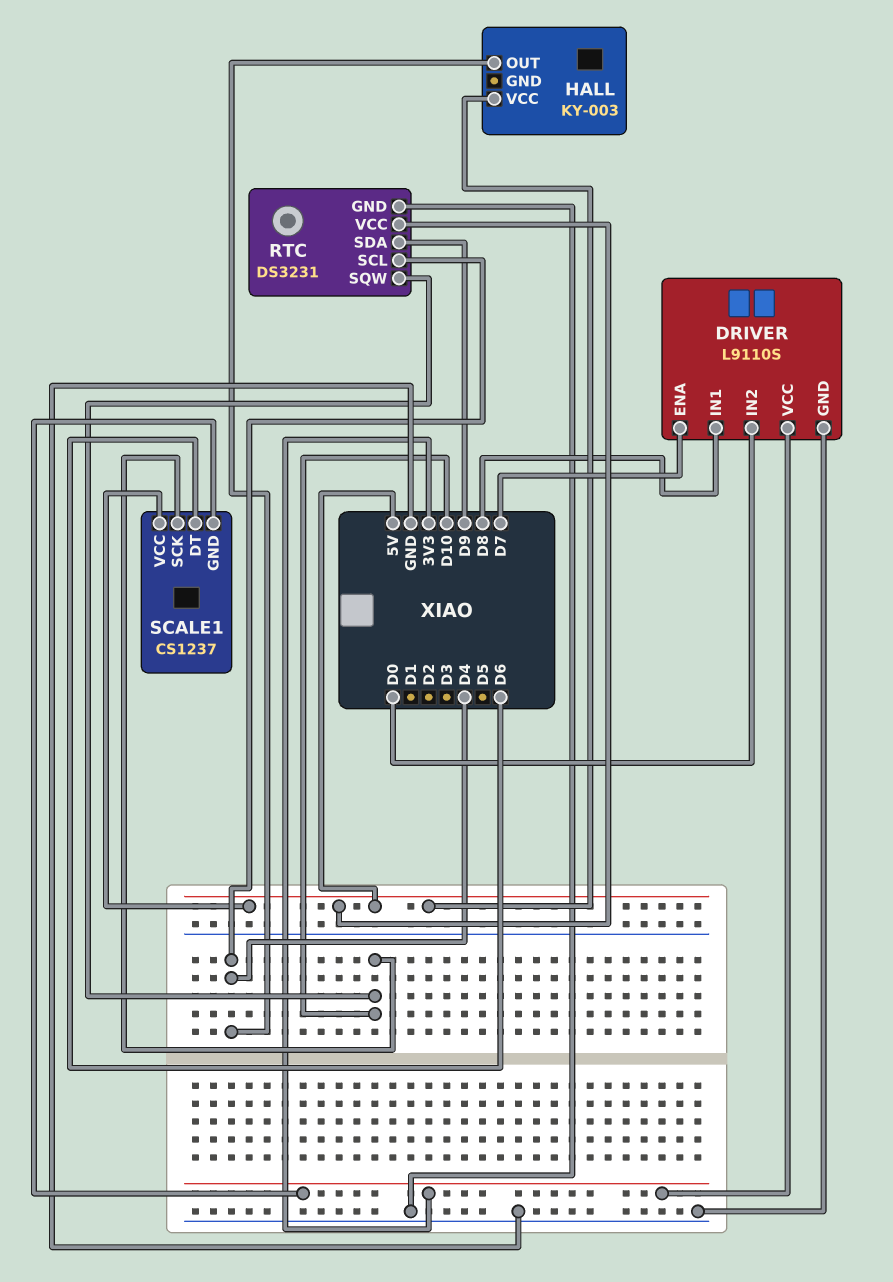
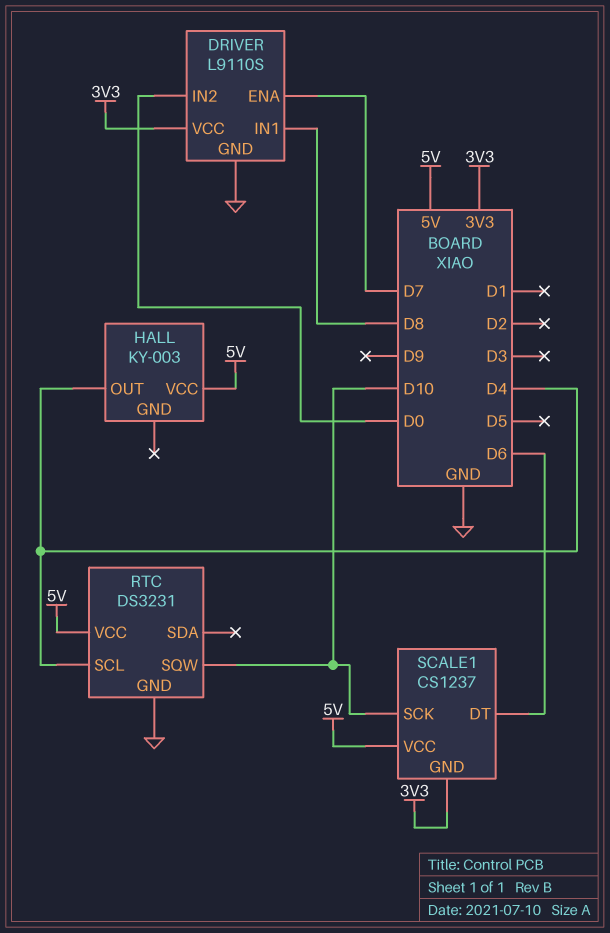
RTC pin SDA: D9 -> none

